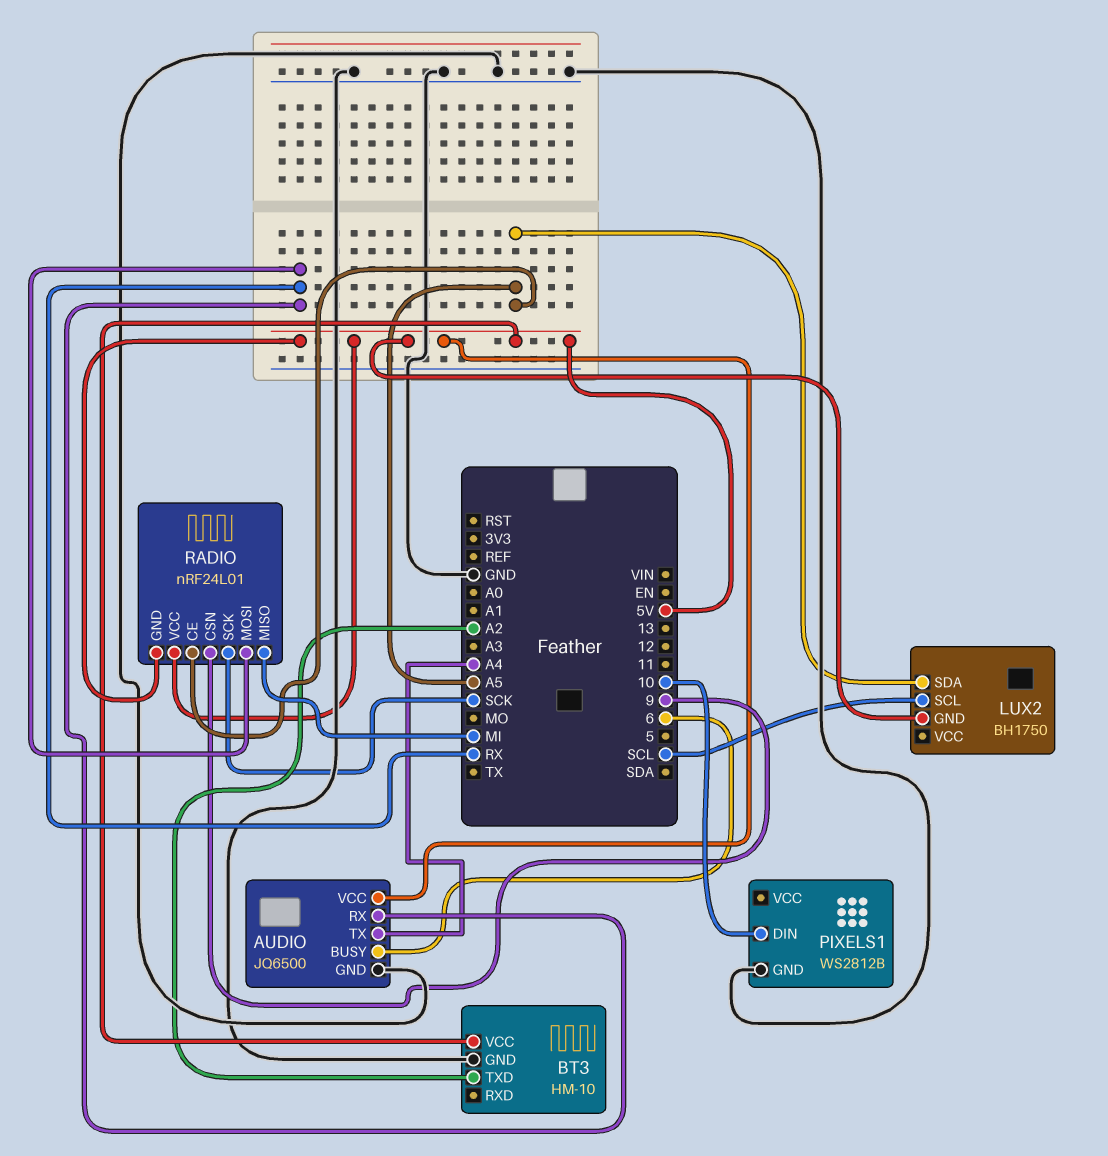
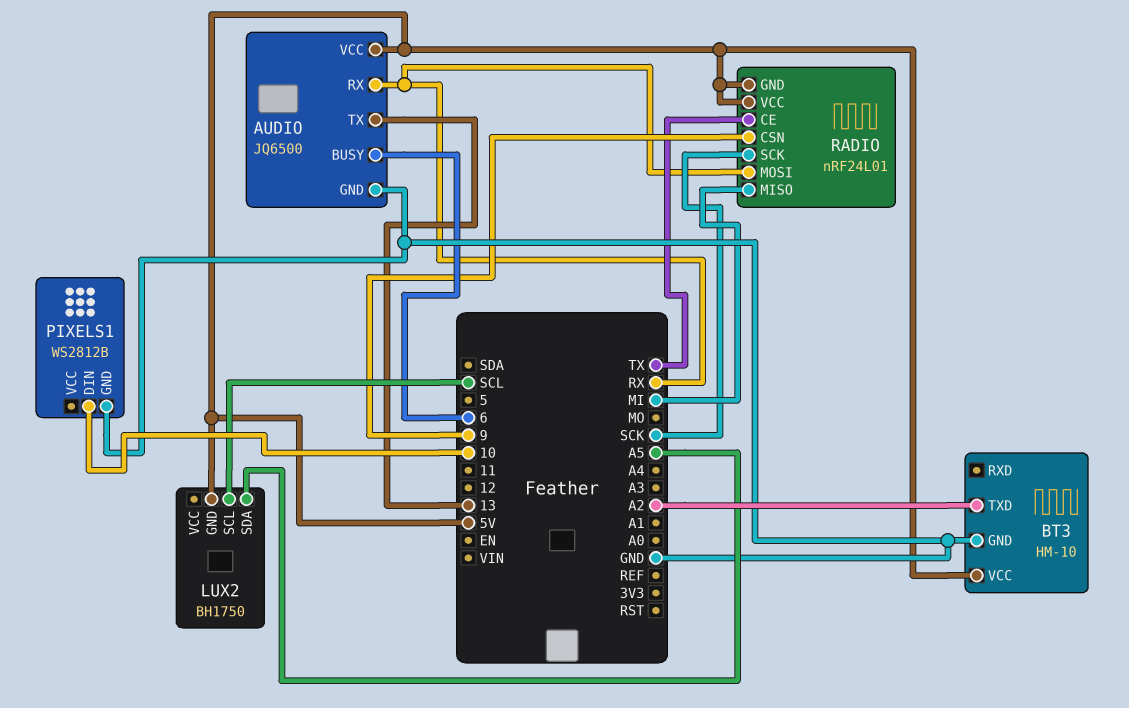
AUDIO pin TX: A4 -> 13
RADIO pin CE: A5 -> TX

